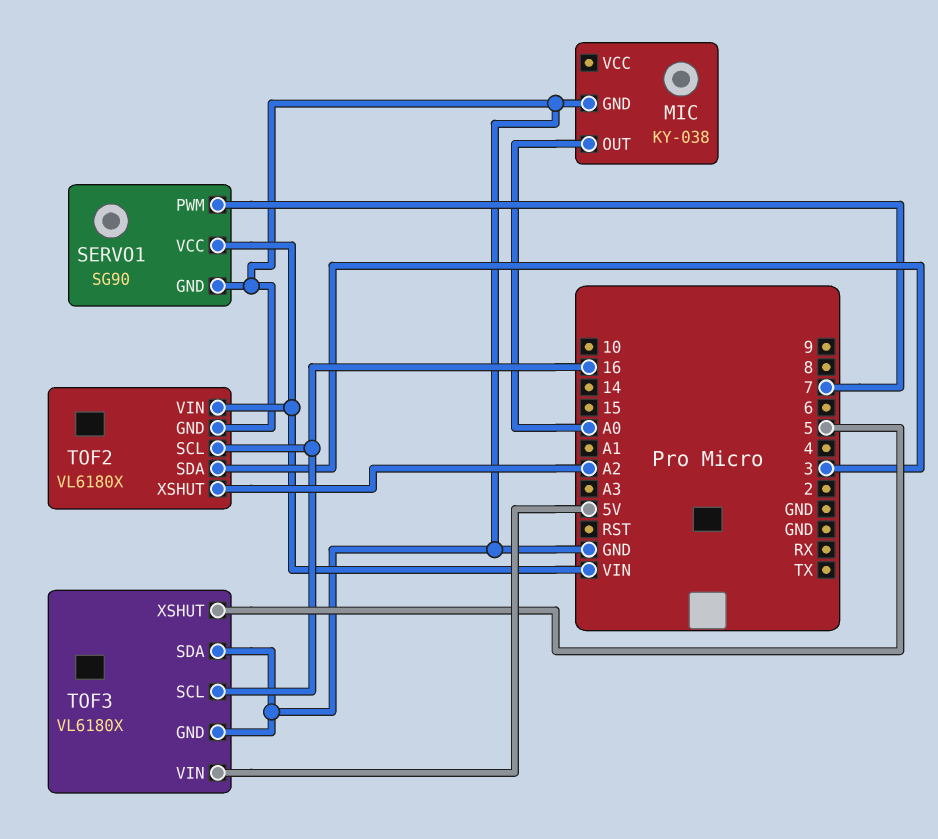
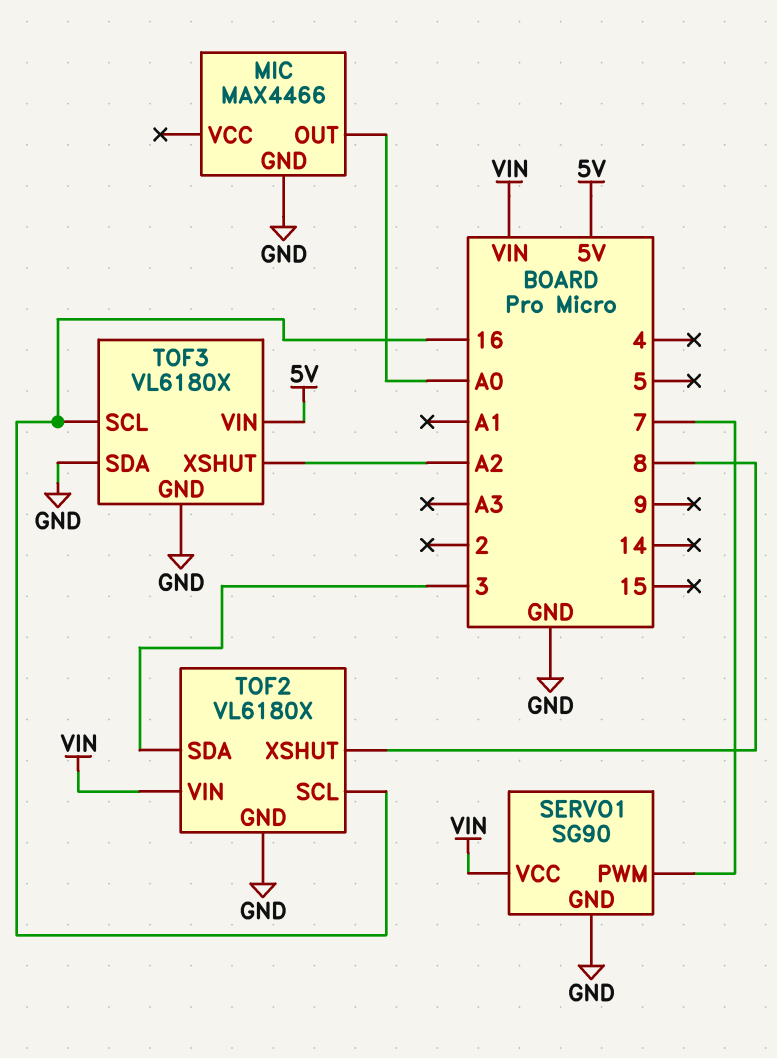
MIC: KY-038 -> MAX4466
TOF2 pin XSHUT: A2 -> 8
TOF3 pin XSHUT: 5 -> A2

